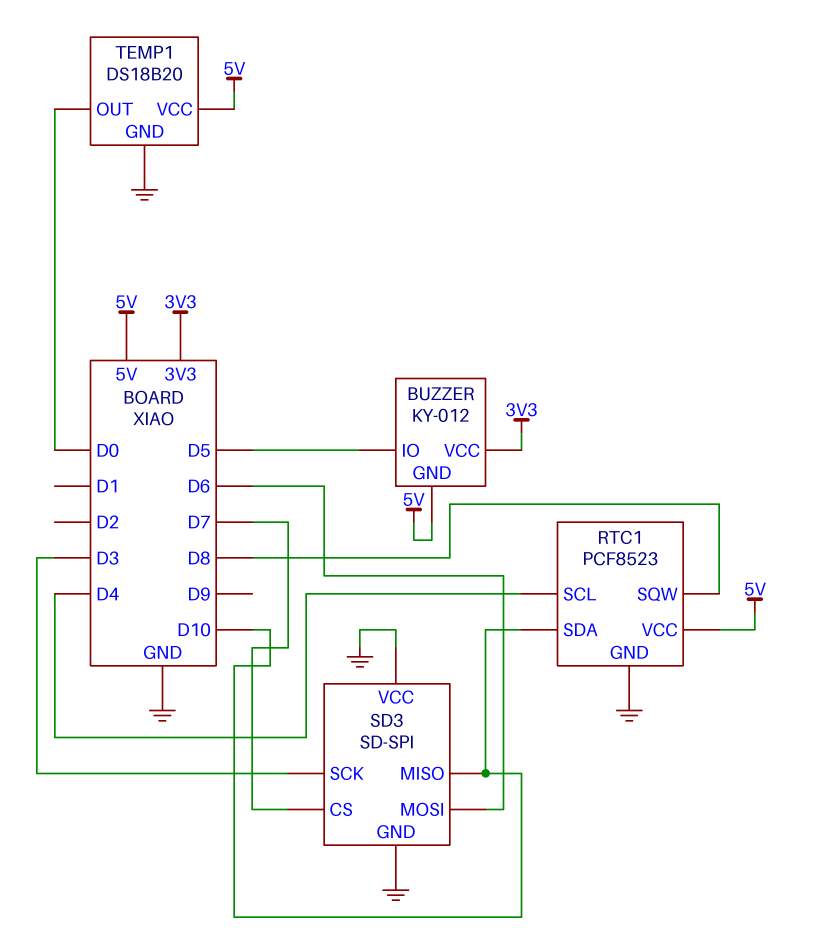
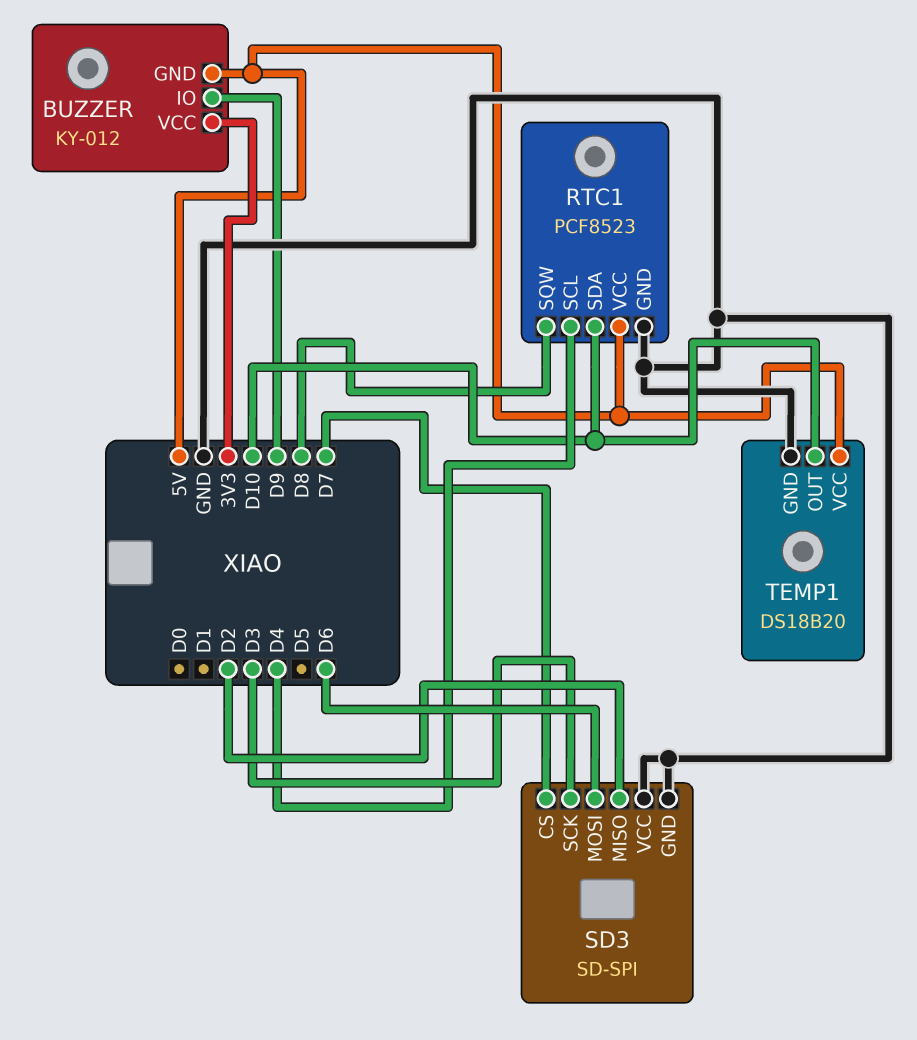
BUZZER pin IO: D5 -> D9
SD3 pin MISO: D10 -> D2
TEMP1 pin OUT: D0 -> D10

